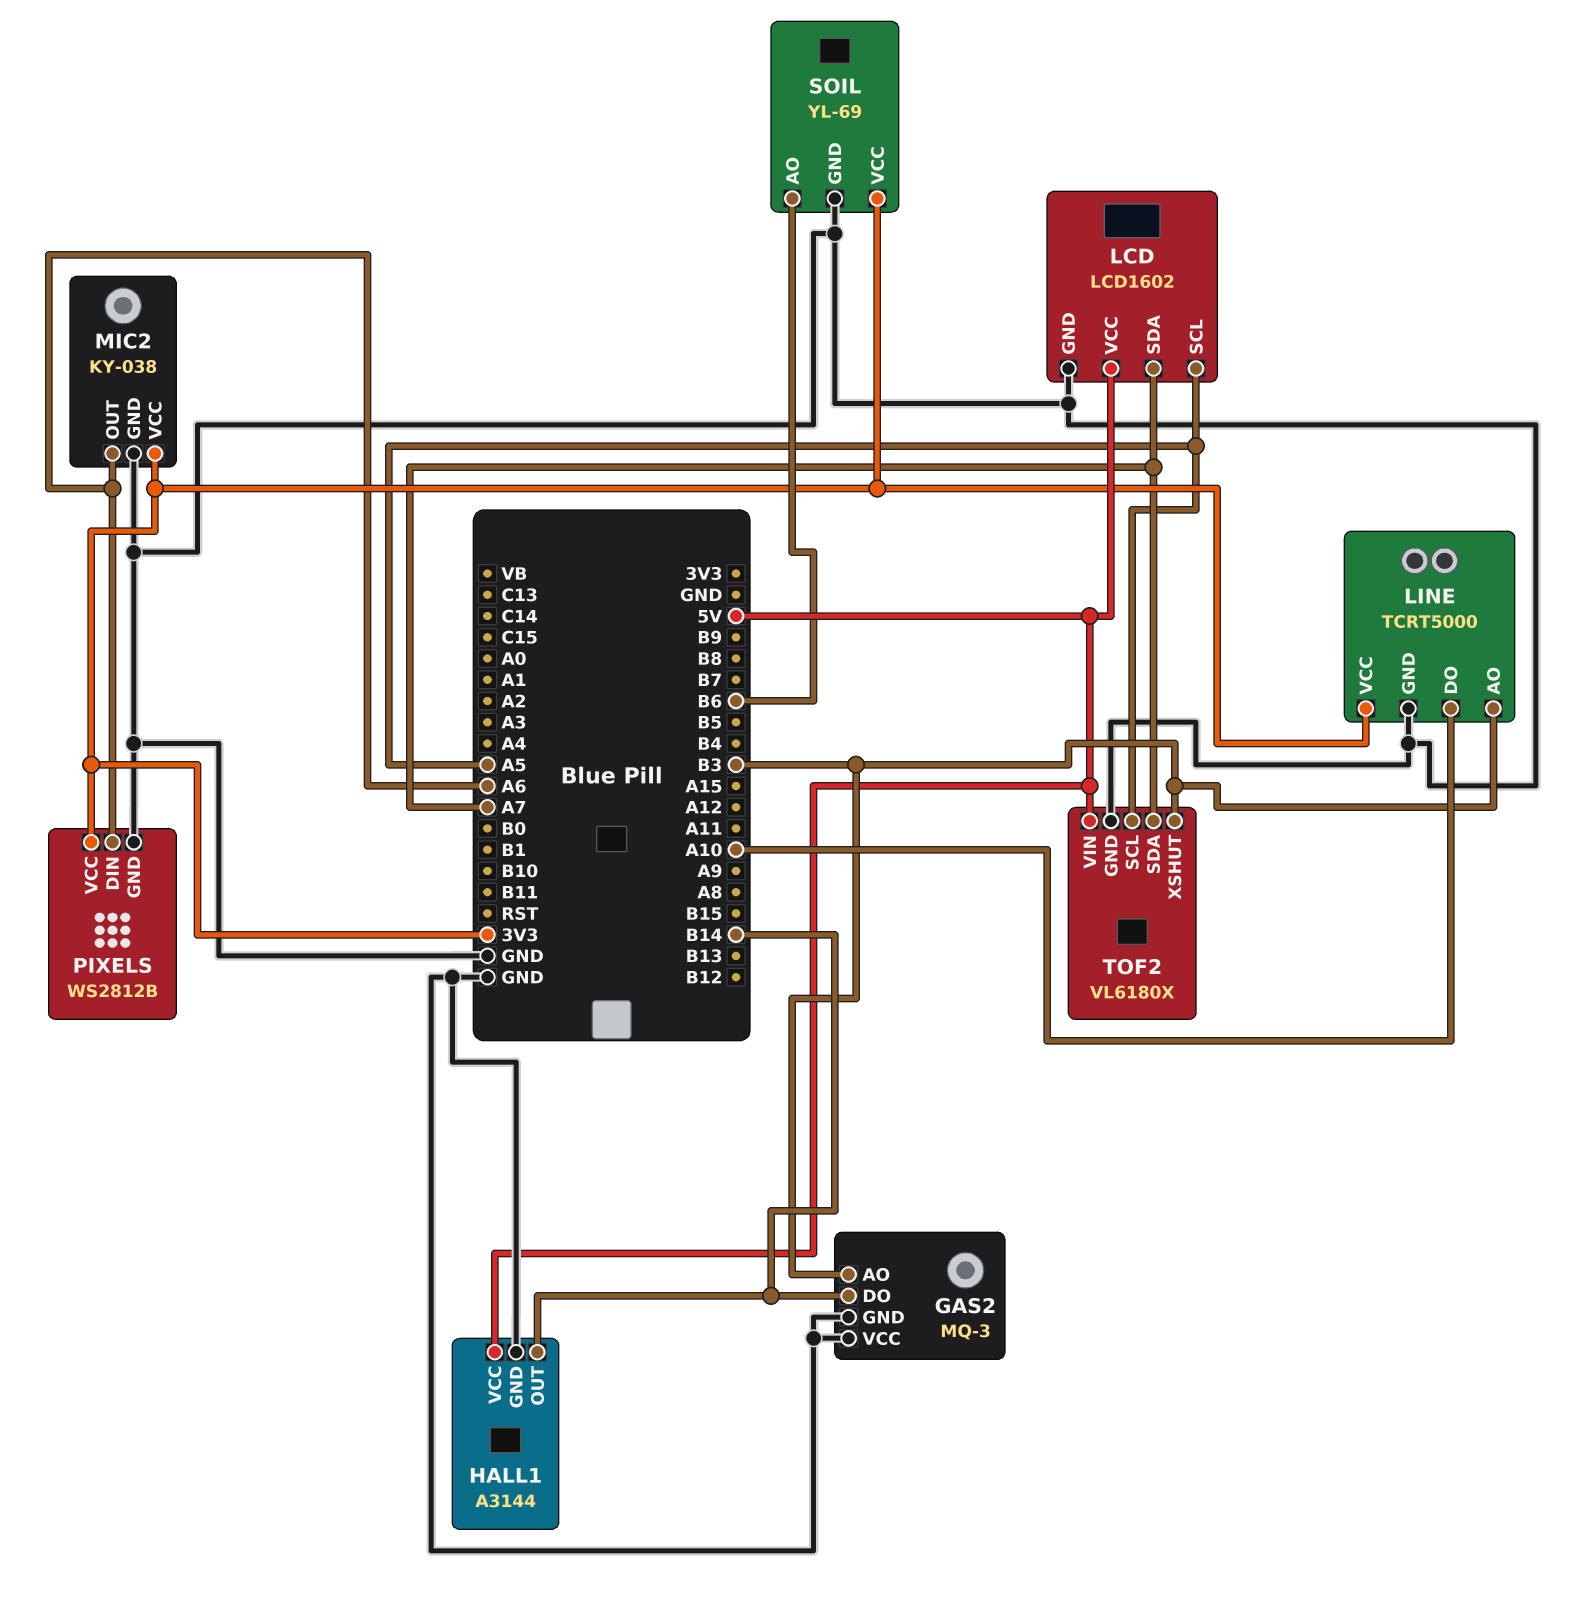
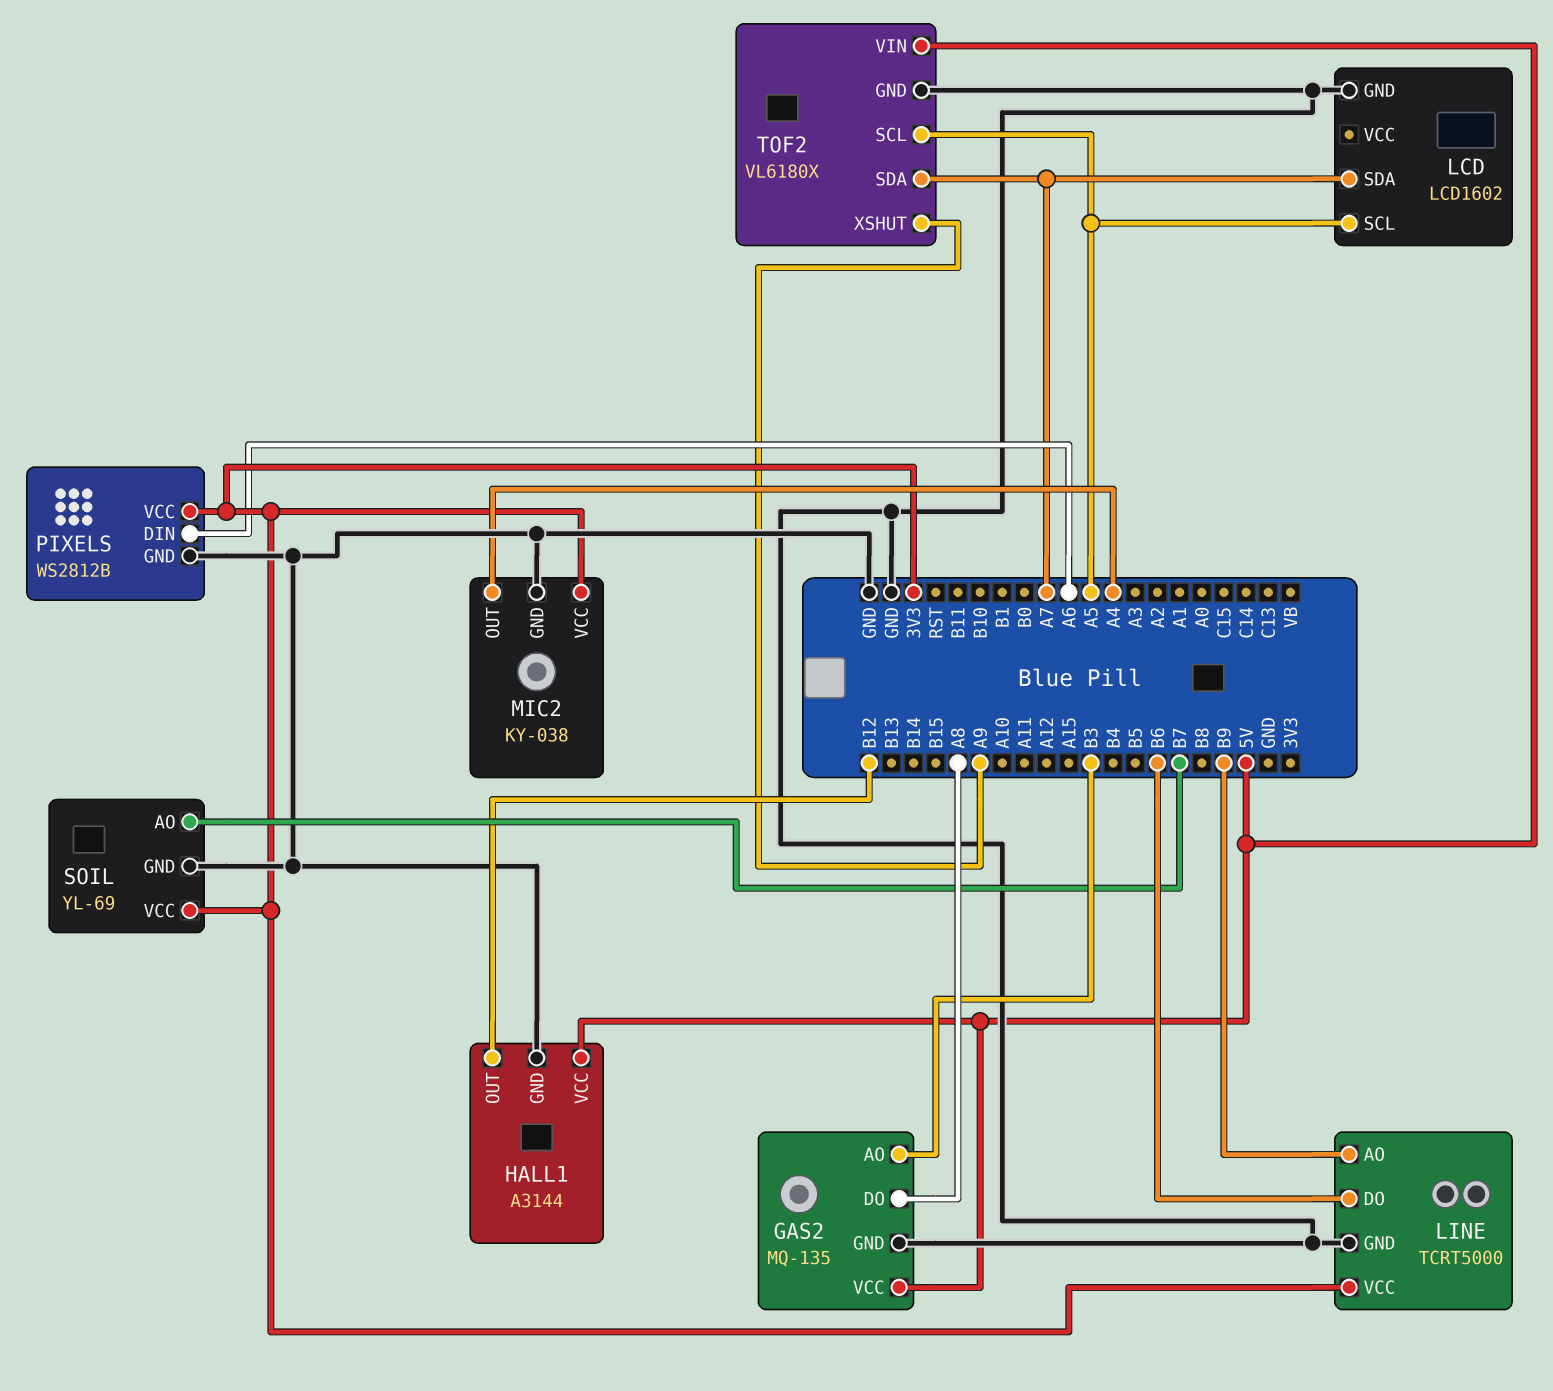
GAS2: MQ-3 -> MQ-135
GAS2 pin DO: B14 -> A8
GAS2 pin VCC: GND -> 5V
HALL1 pin OUT: B14 -> B12
LCD pin VCC: 5V -> none
LINE pin AO: B3 -> B9
LINE pin DO: A10 -> B6
MIC2 pin OUT: A6 -> A4
SOIL pin AO: B6 -> B7
TOF2 pin XSHUT: B3 -> A9

